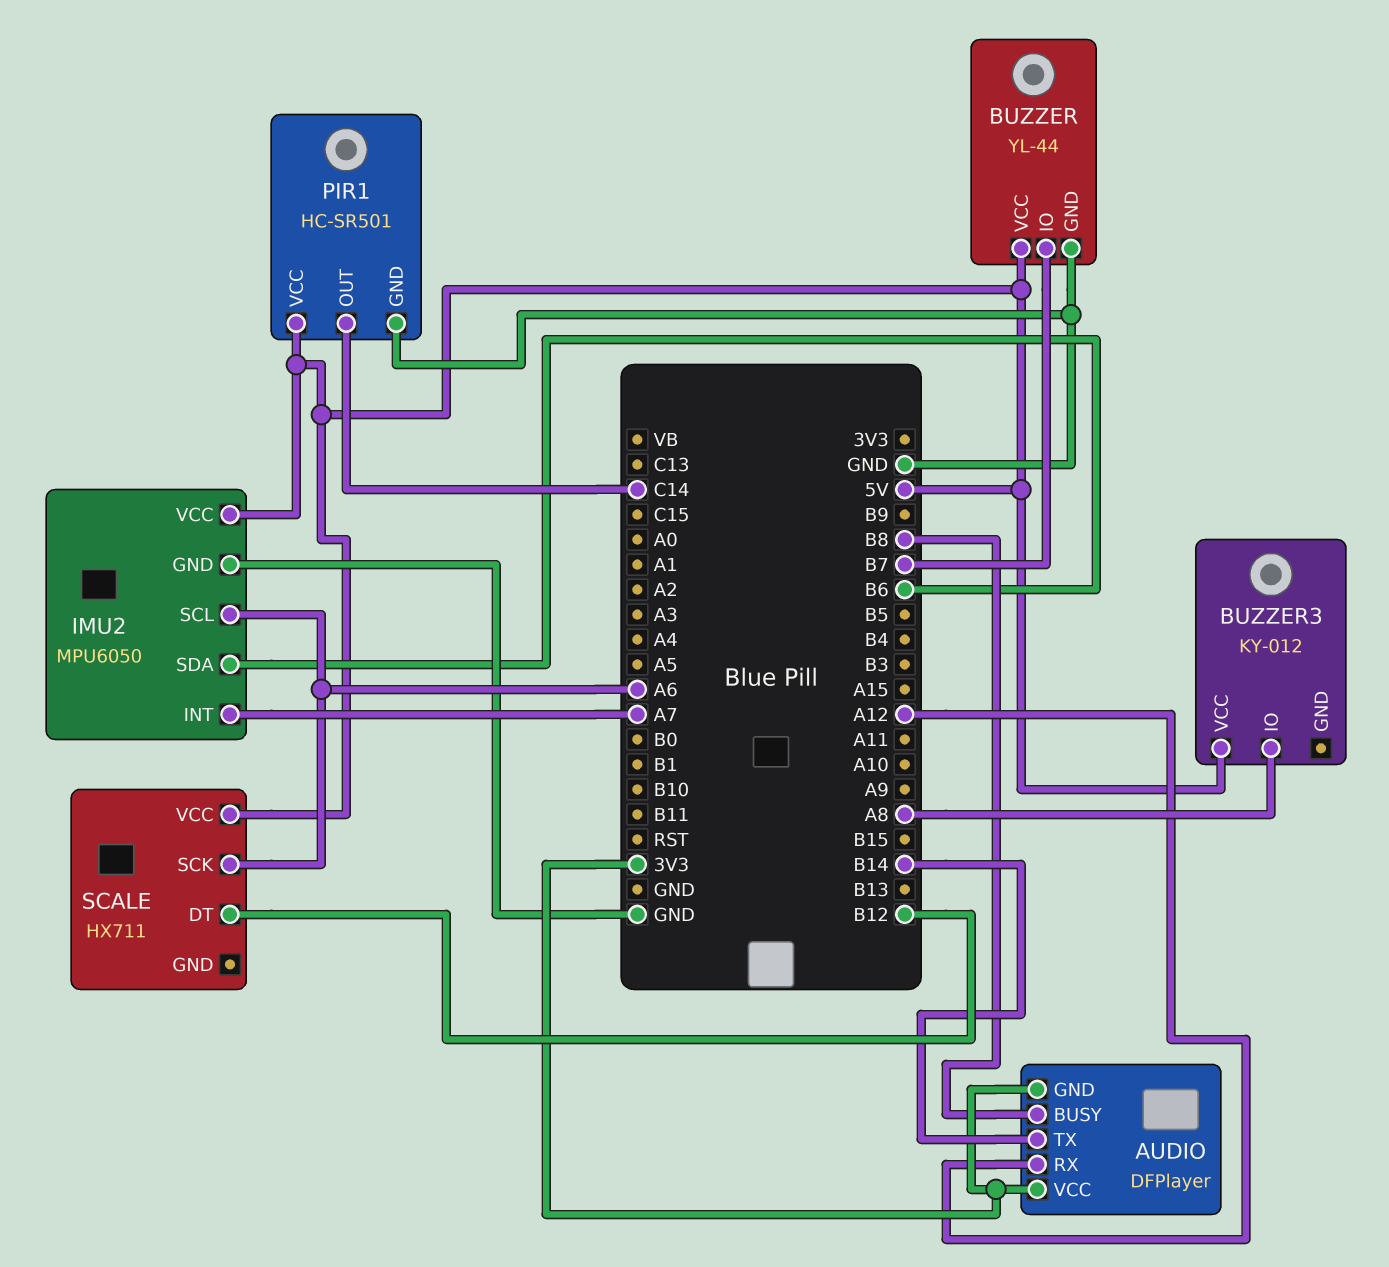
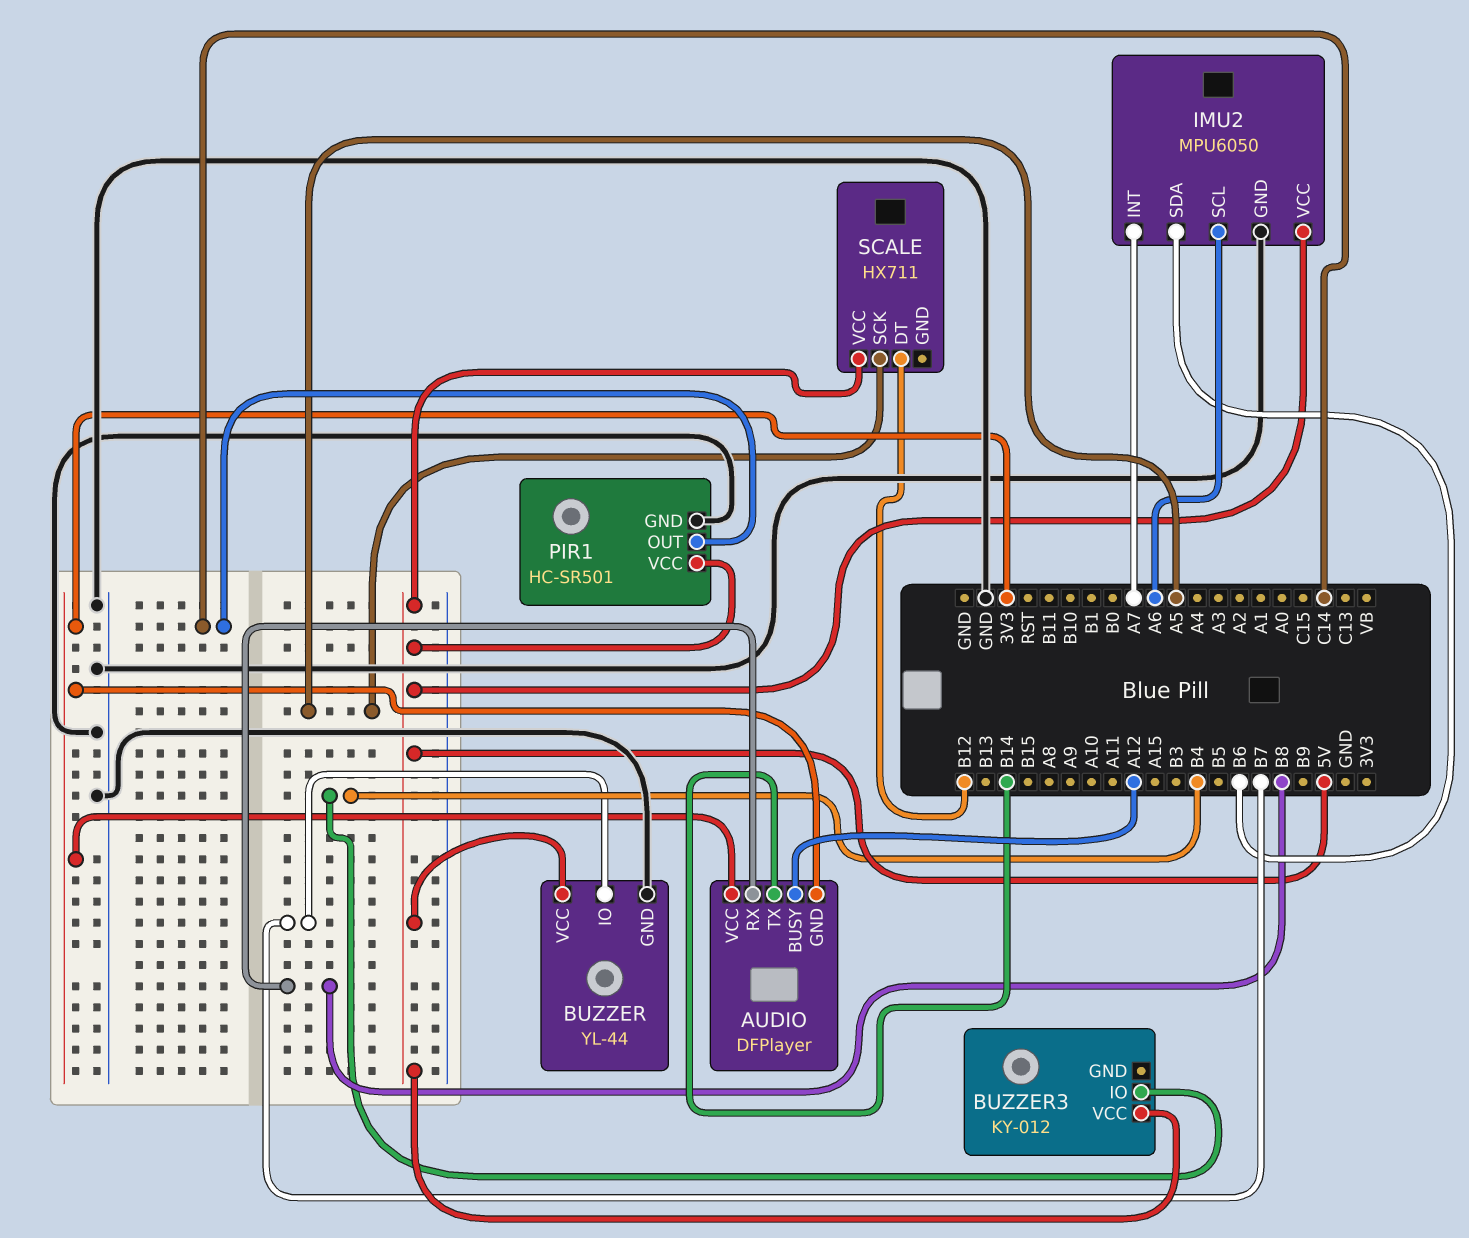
AUDIO pin BUSY: B8 -> A12
AUDIO pin RX: A12 -> B8
BUZZER3 pin IO: A8 -> B4
SCALE pin SCK: A6 -> A5

